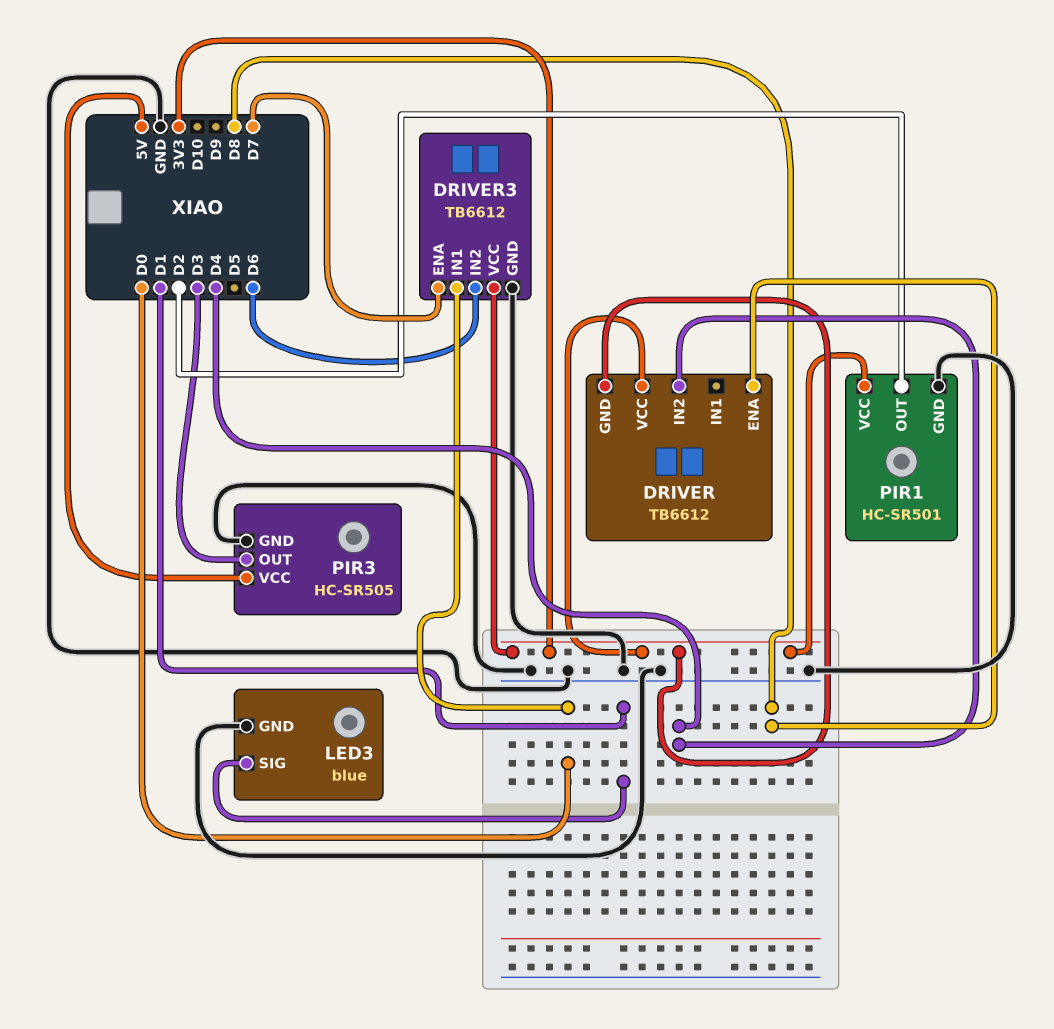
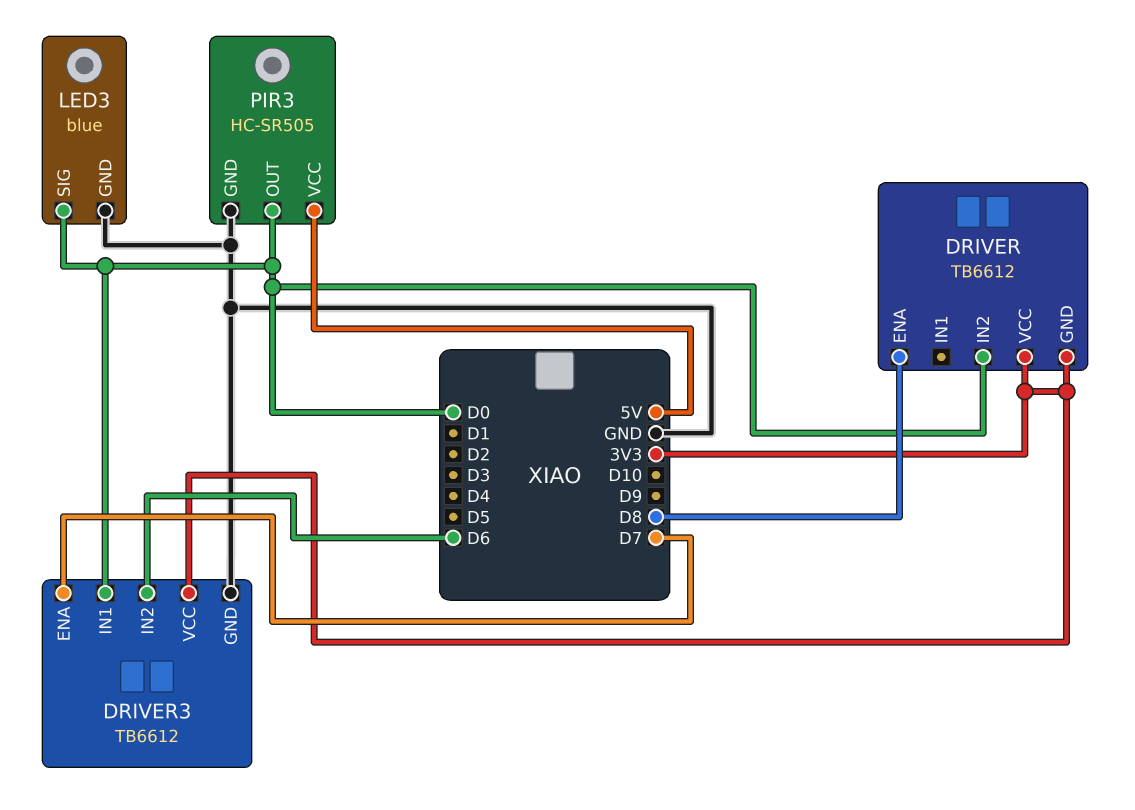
DRIVER pin IN2: D4 -> D0
LED3 pin SIG: D1 -> D0
PIR1: HC-SR501 -> none
PIR1 pin GND: GND -> none
PIR1 pin OUT: D2 -> none
PIR1 pin VCC: 3V3 -> none
PIR3 pin OUT: D3 -> D0

